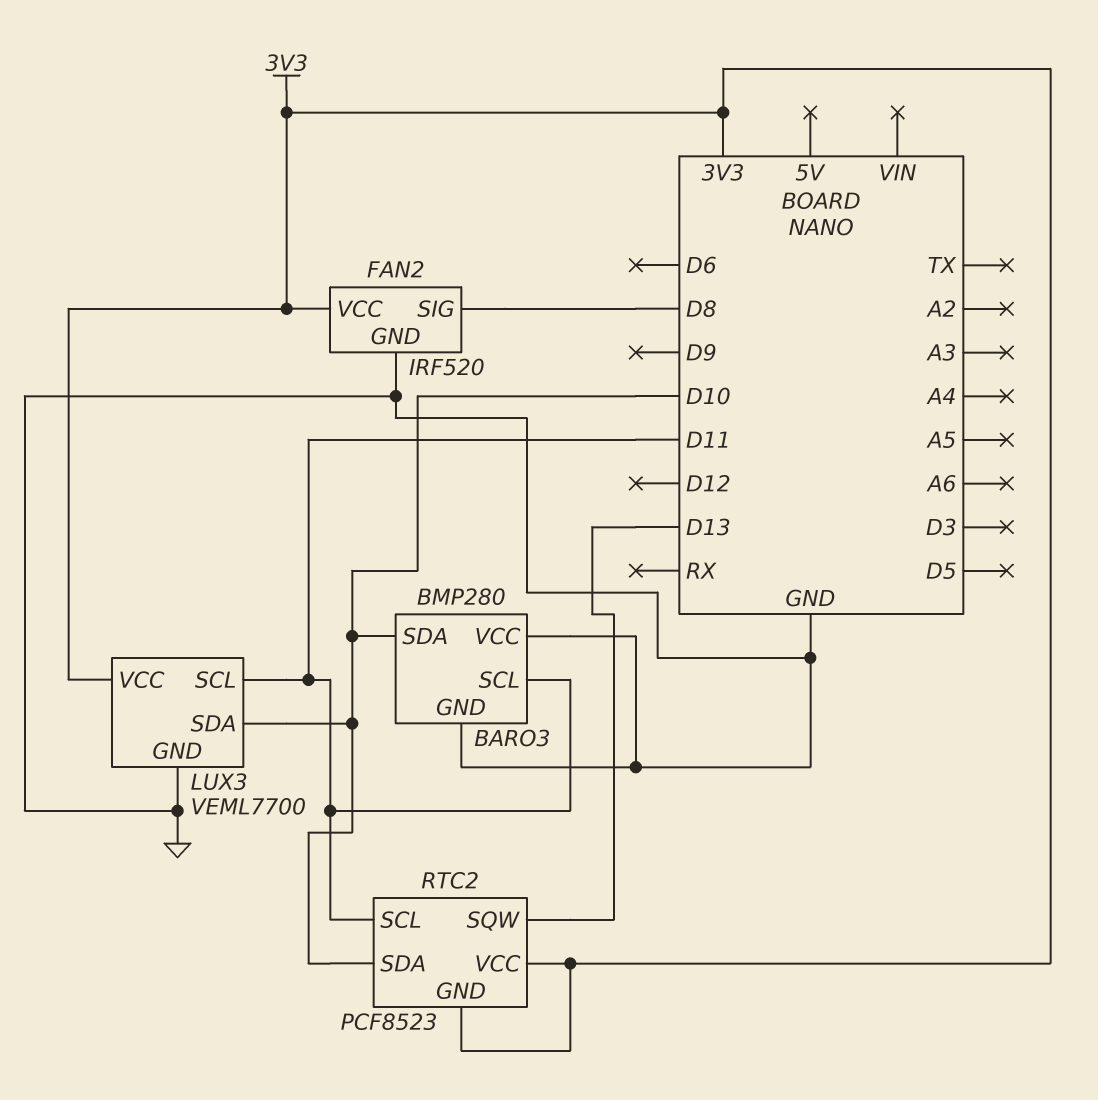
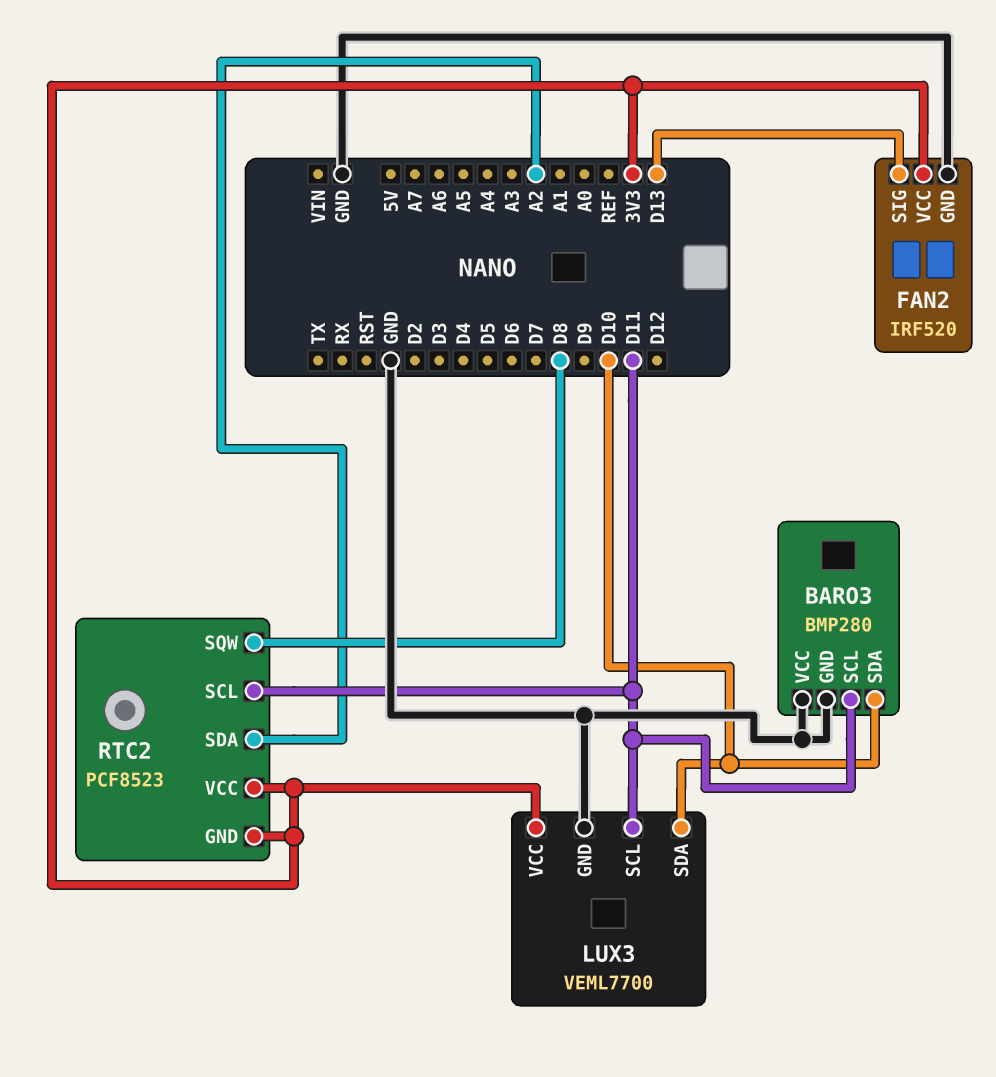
FAN2 pin SIG: D8 -> D13
RTC2 pin SDA: D10 -> A2
RTC2 pin SQW: D13 -> D8

